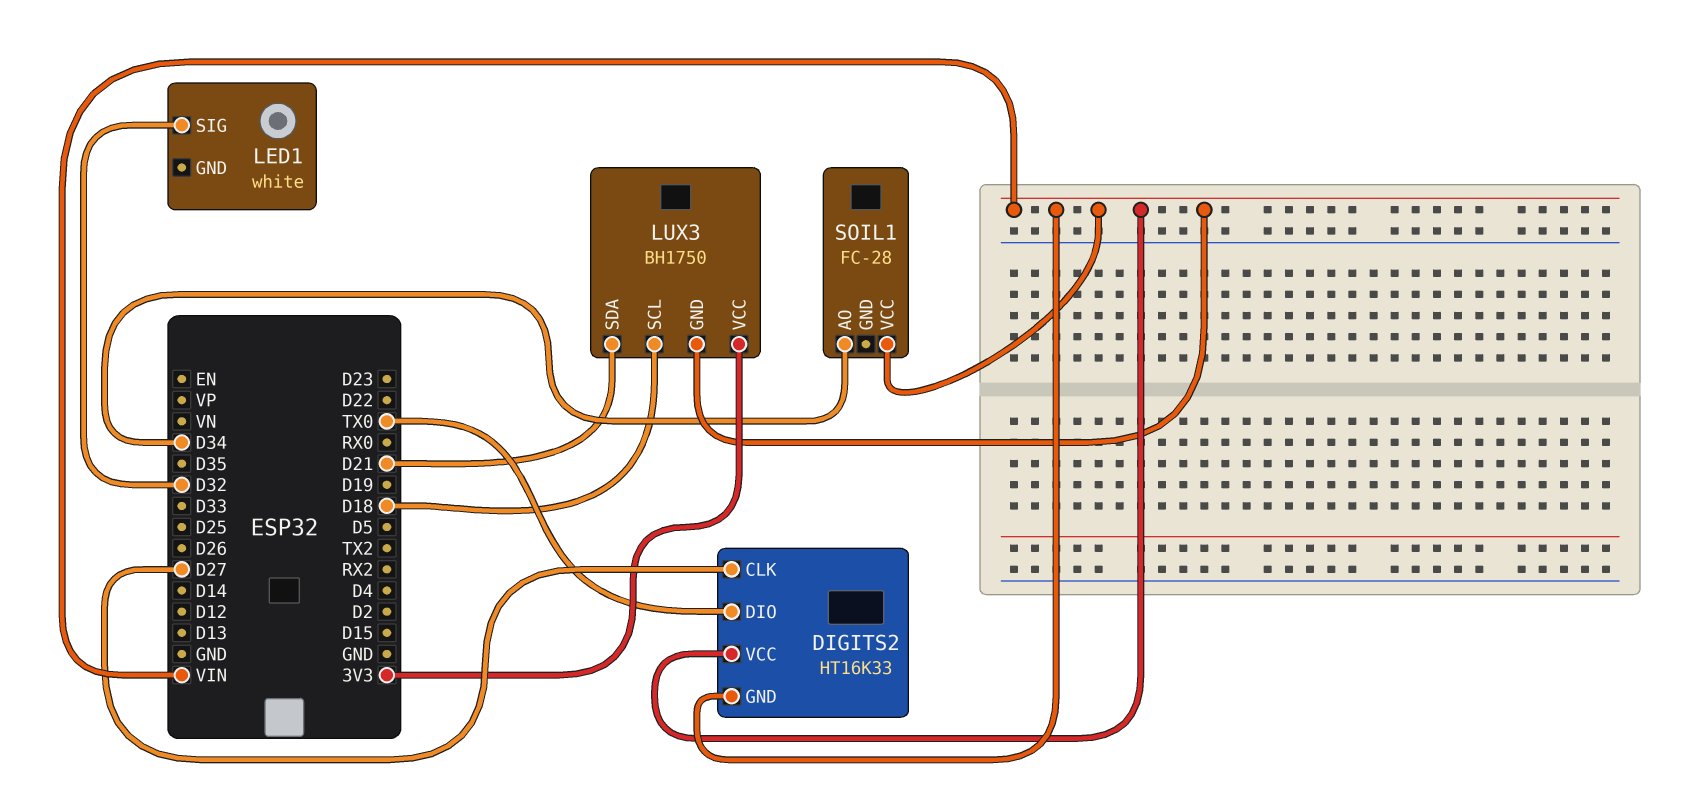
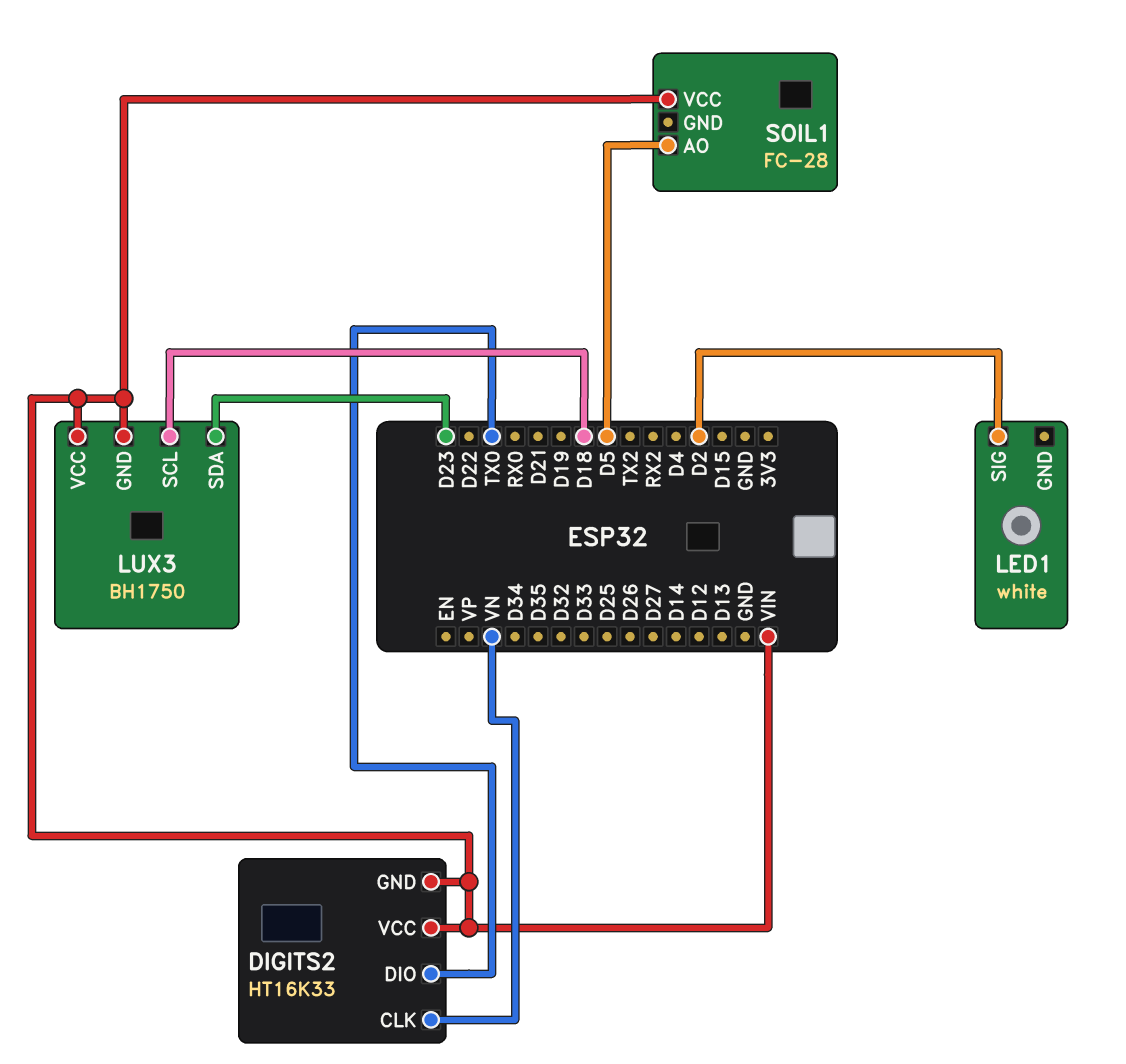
DIGITS2 pin CLK: D27 -> VN
LED1 pin SIG: D32 -> D2
LUX3 pin SDA: D21 -> D23
LUX3 pin VCC: 3V3 -> VIN
SOIL1 pin AO: D34 -> D5

